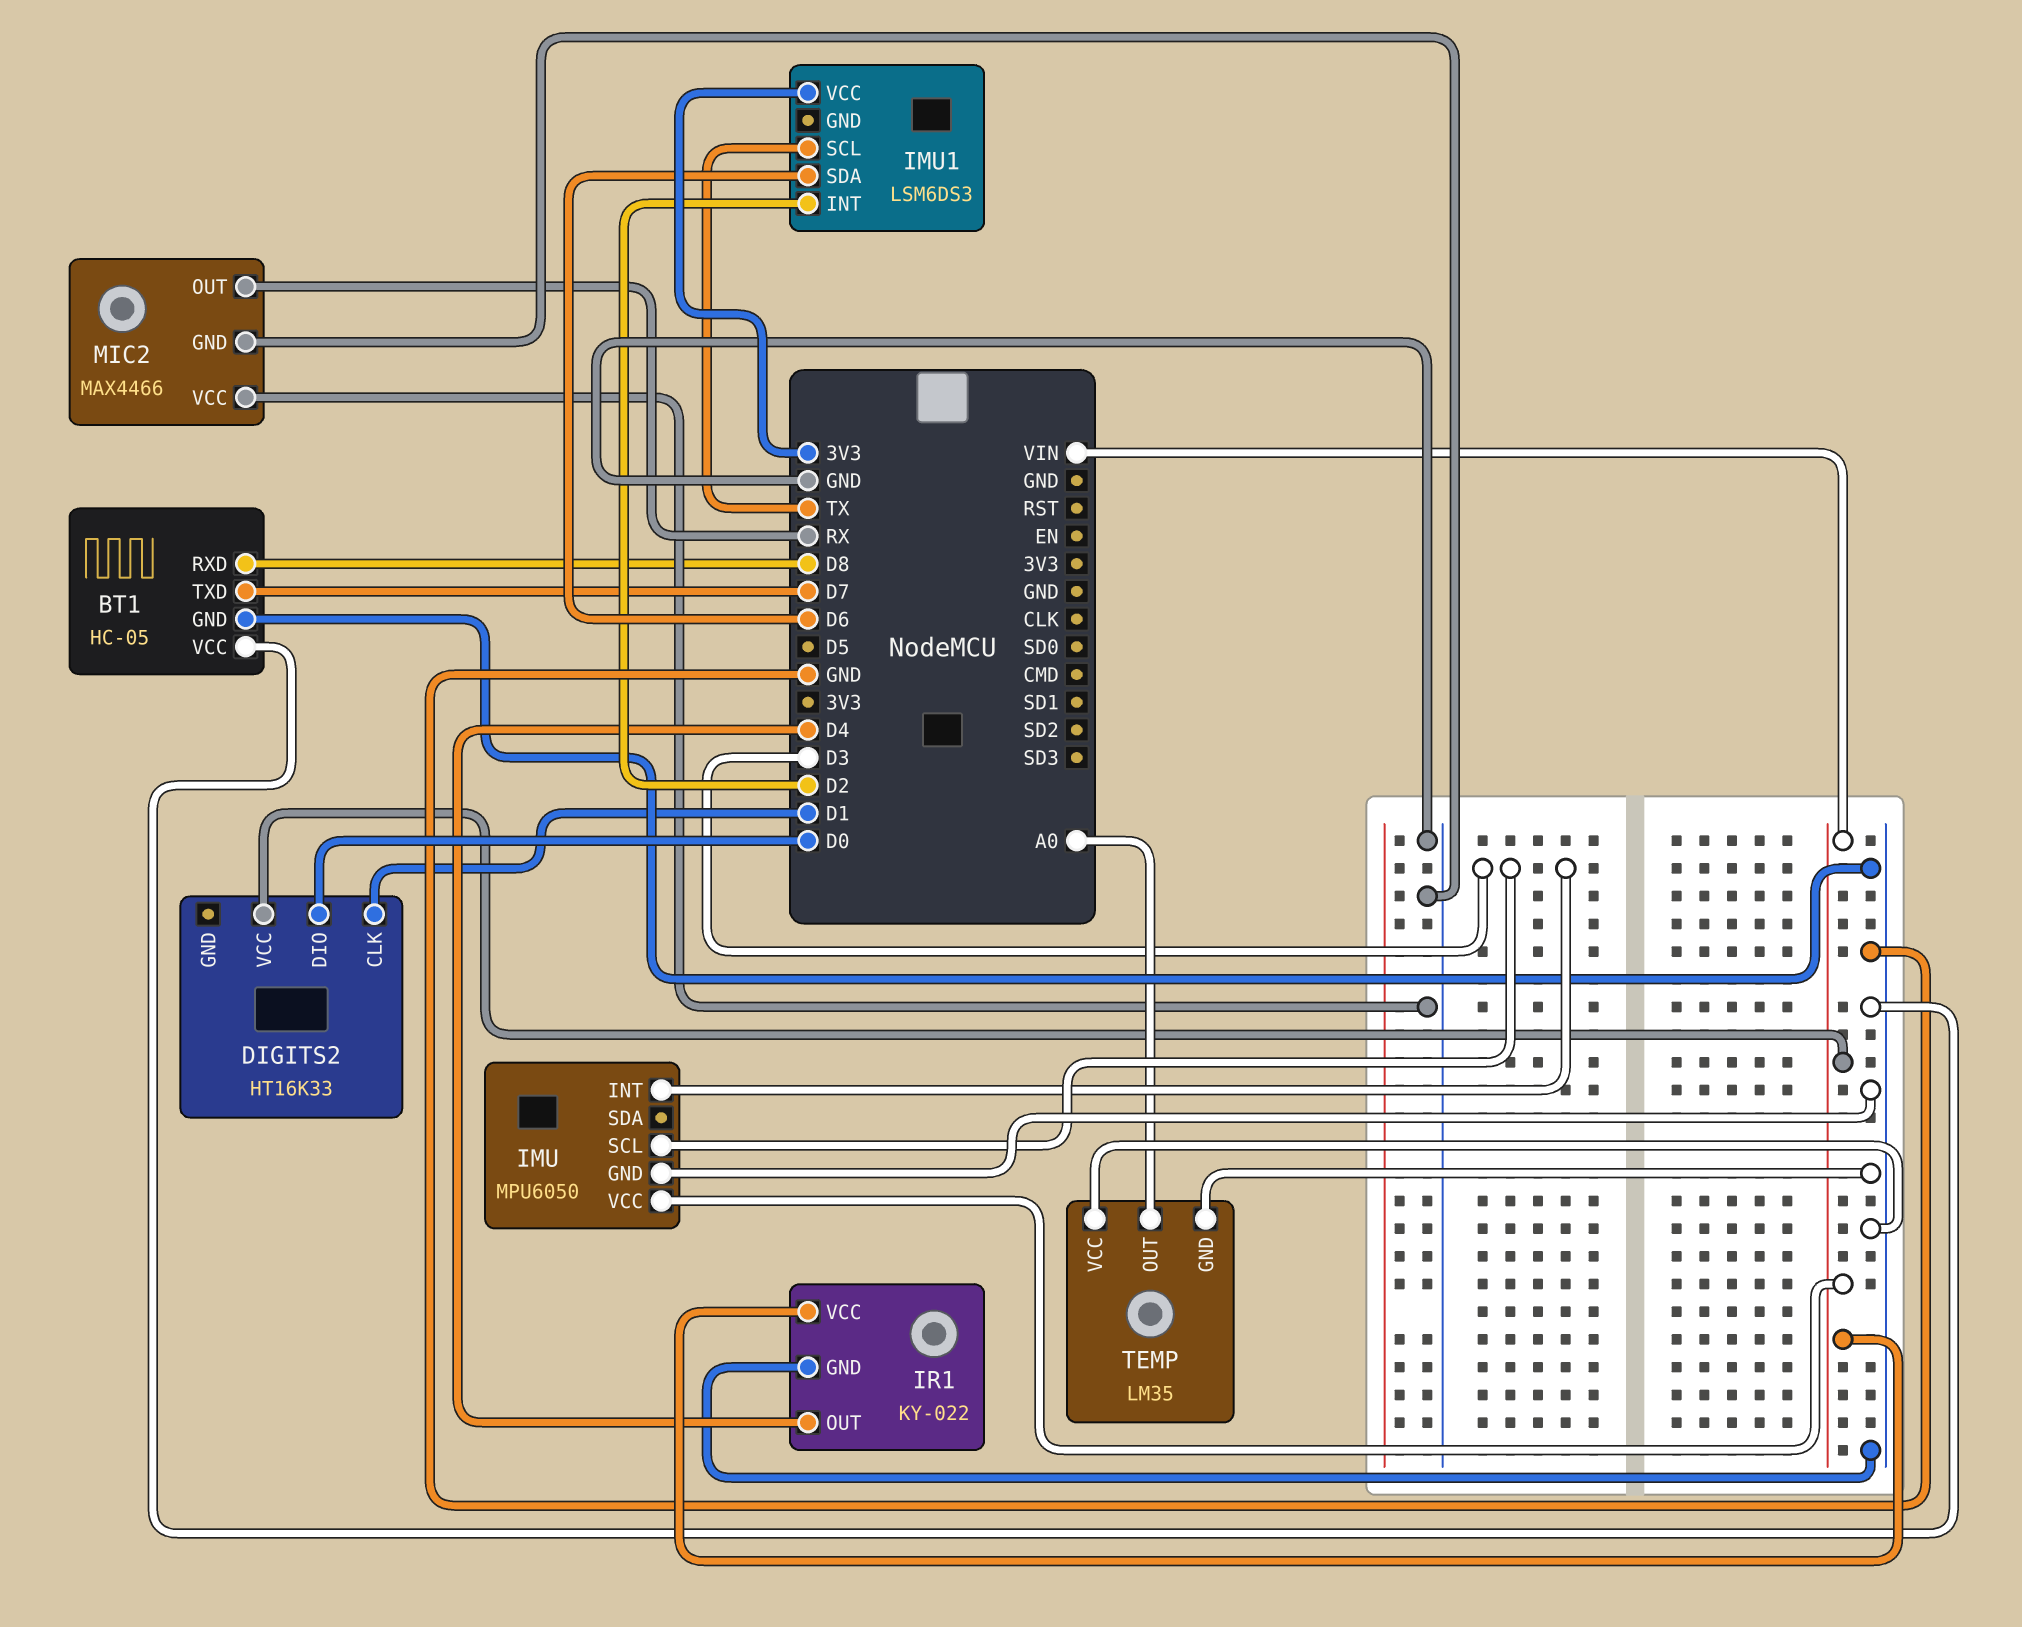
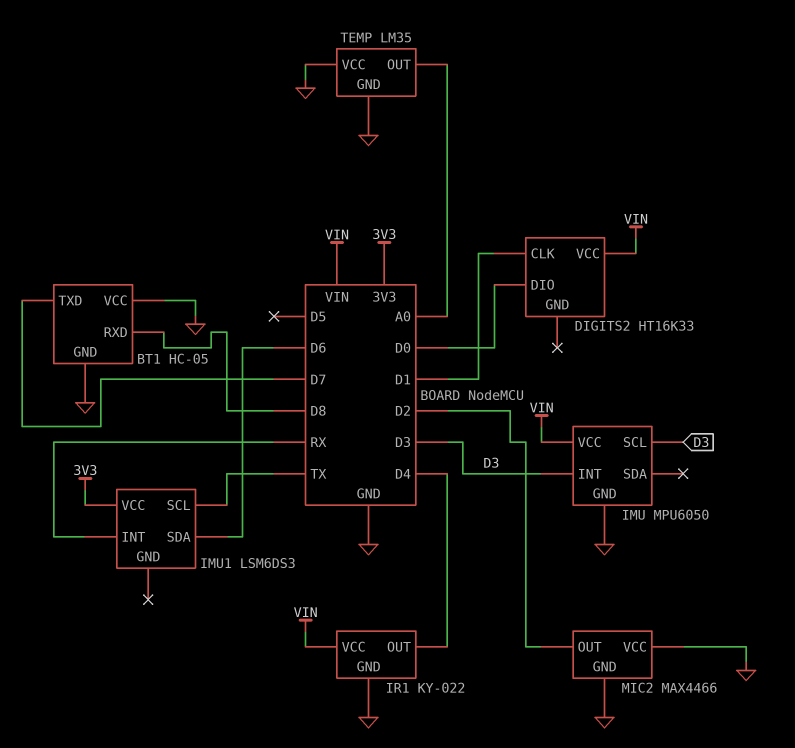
IMU1 pin INT: D2 -> RX
MIC2 pin OUT: RX -> D2

